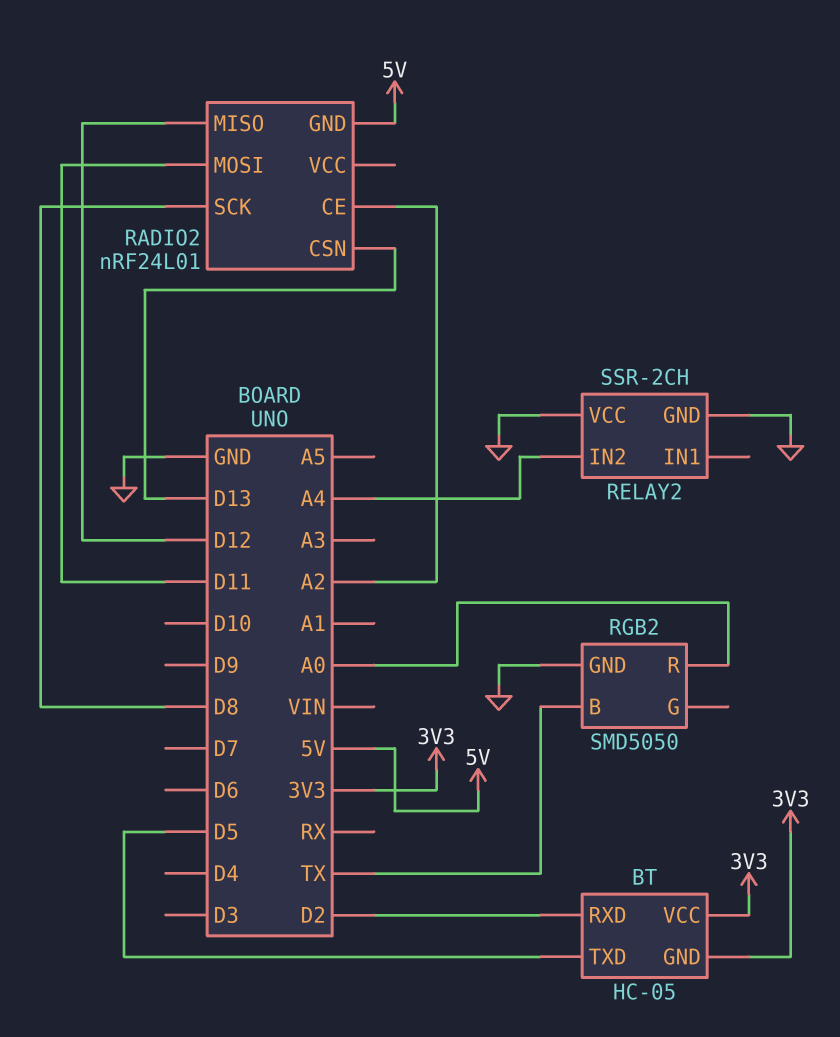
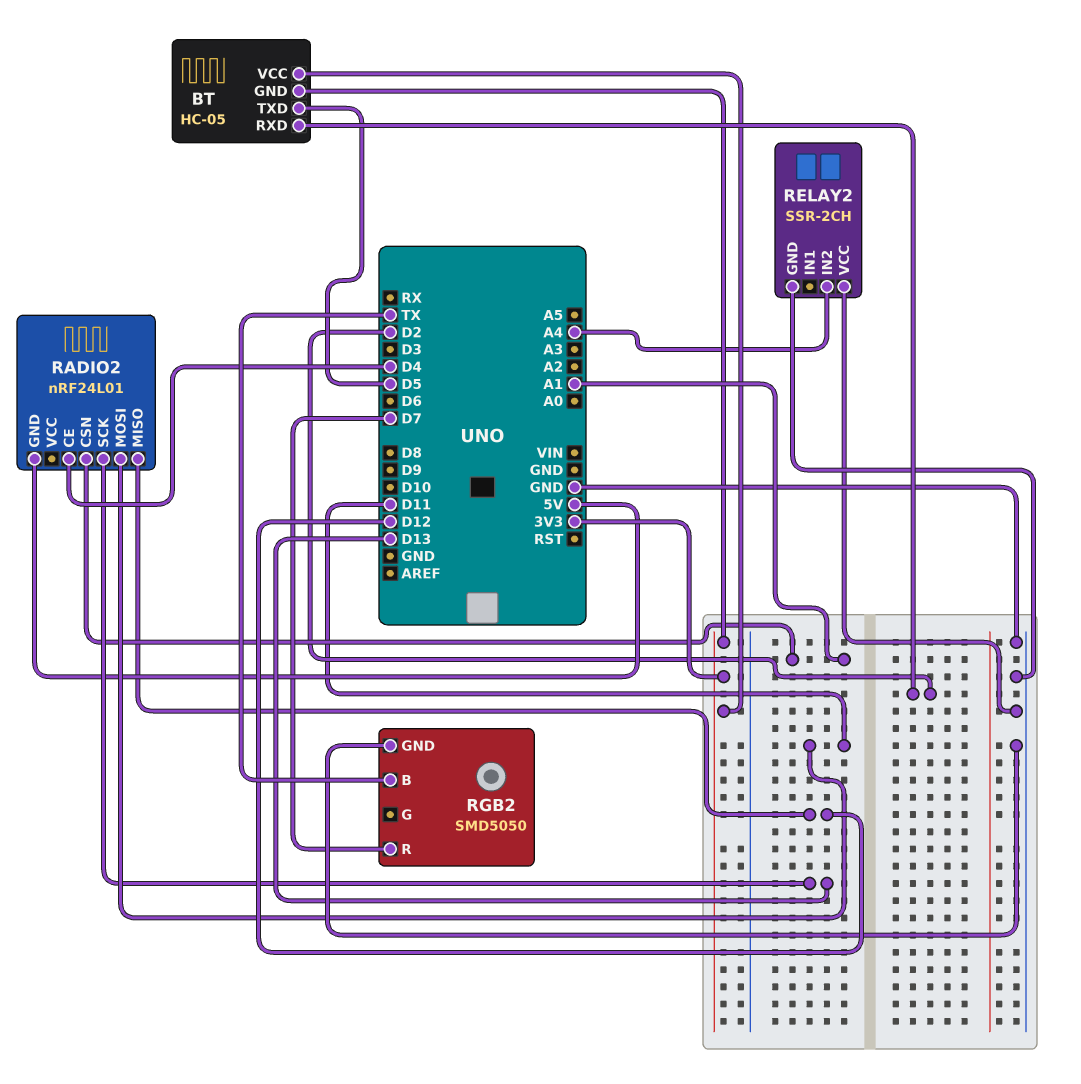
RADIO2 pin CE: A2 -> D4
RADIO2 pin CSN: D13 -> A1
RADIO2 pin SCK: D8 -> D13
RGB2 pin R: A0 -> D7

